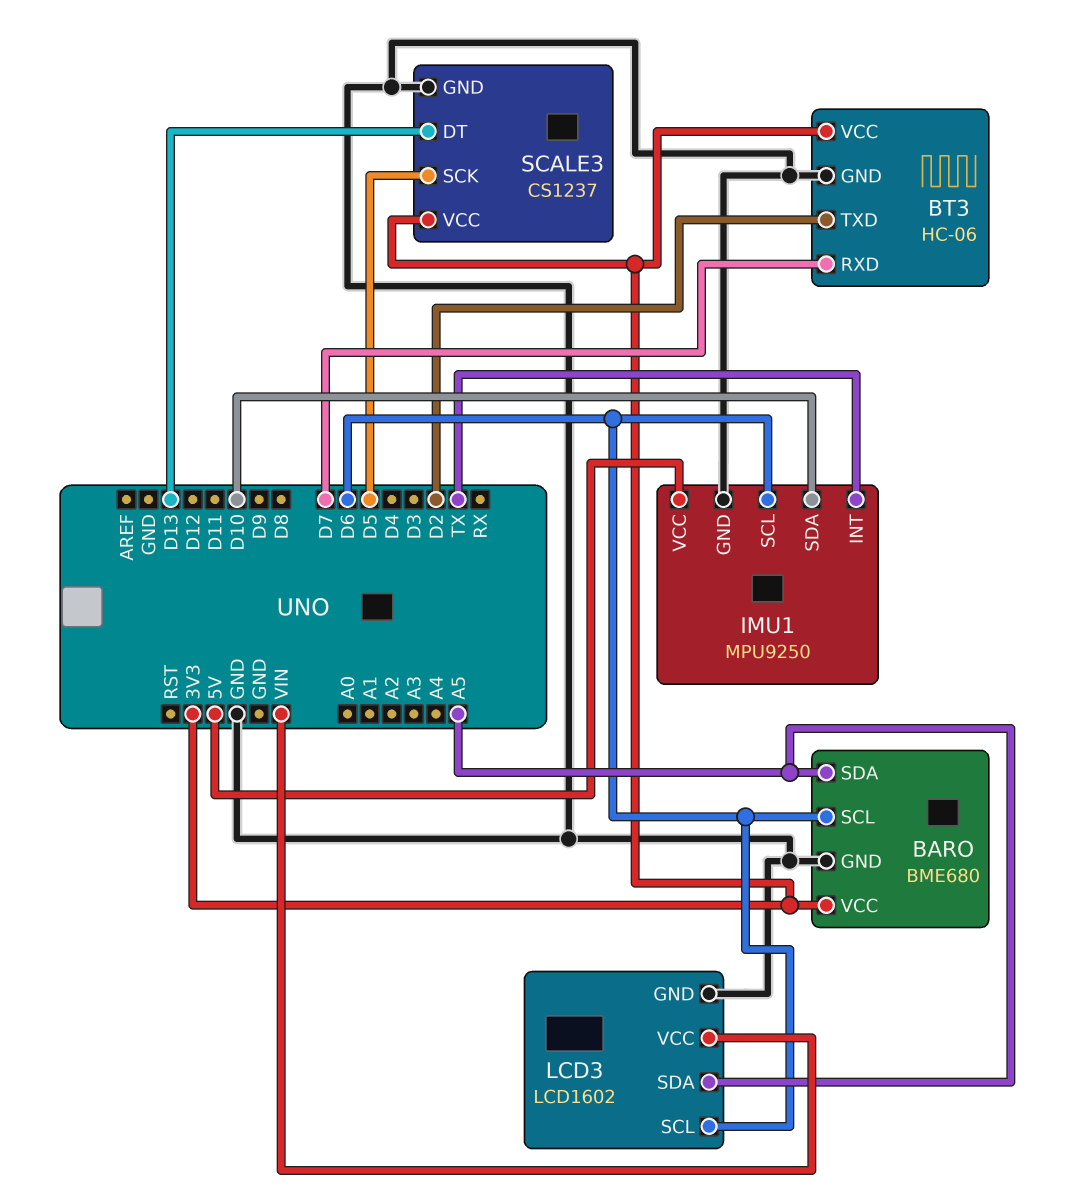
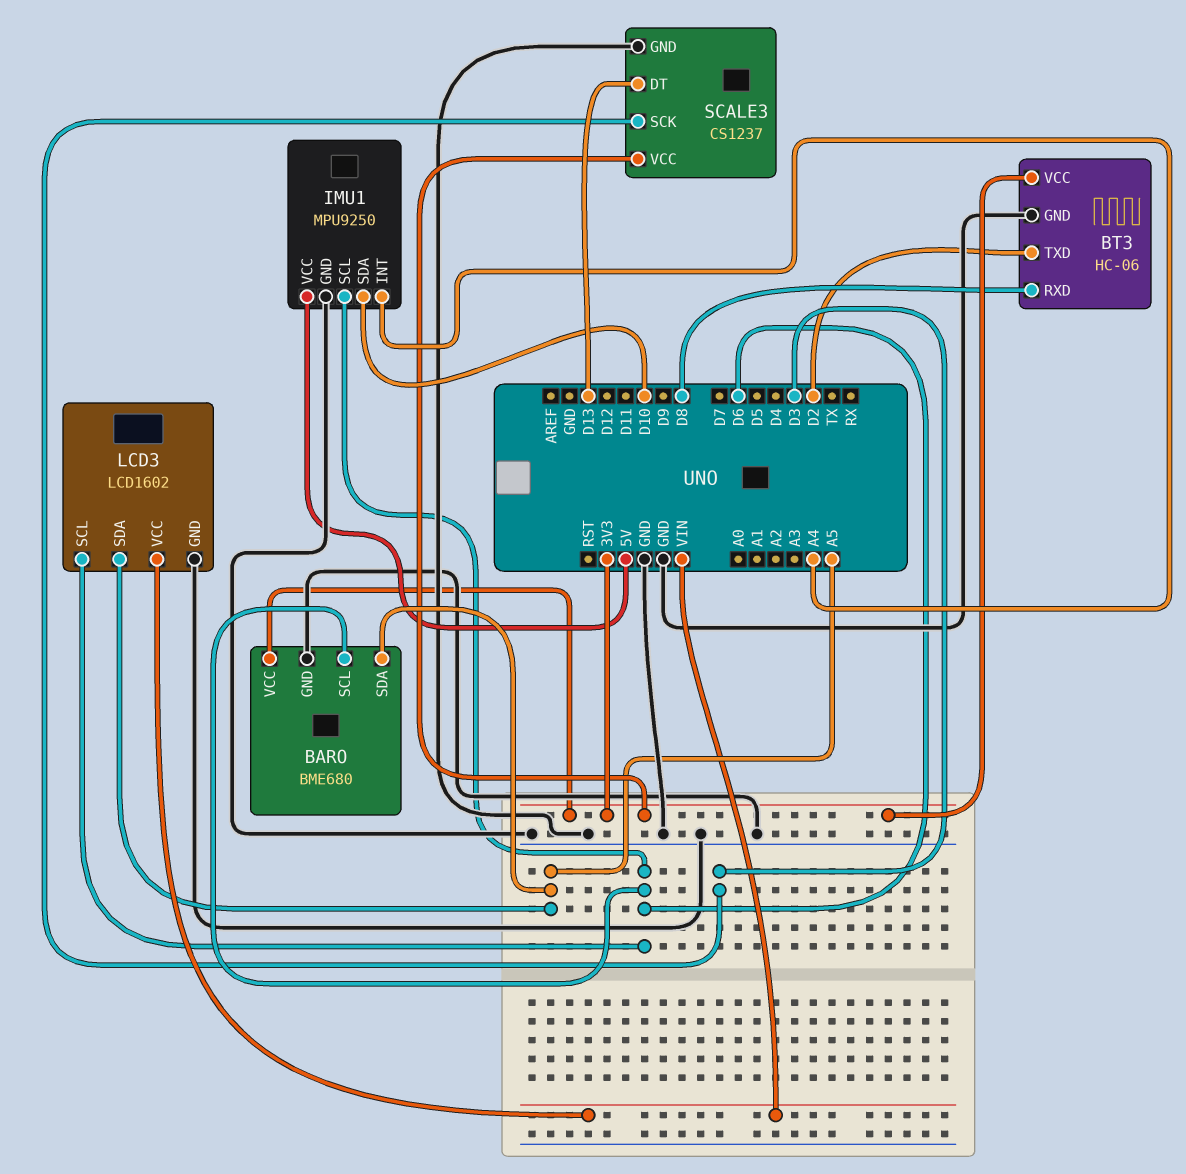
BT3 pin RXD: D7 -> D8
IMU1 pin INT: TX -> A4
SCALE3 pin SCK: D5 -> D3

